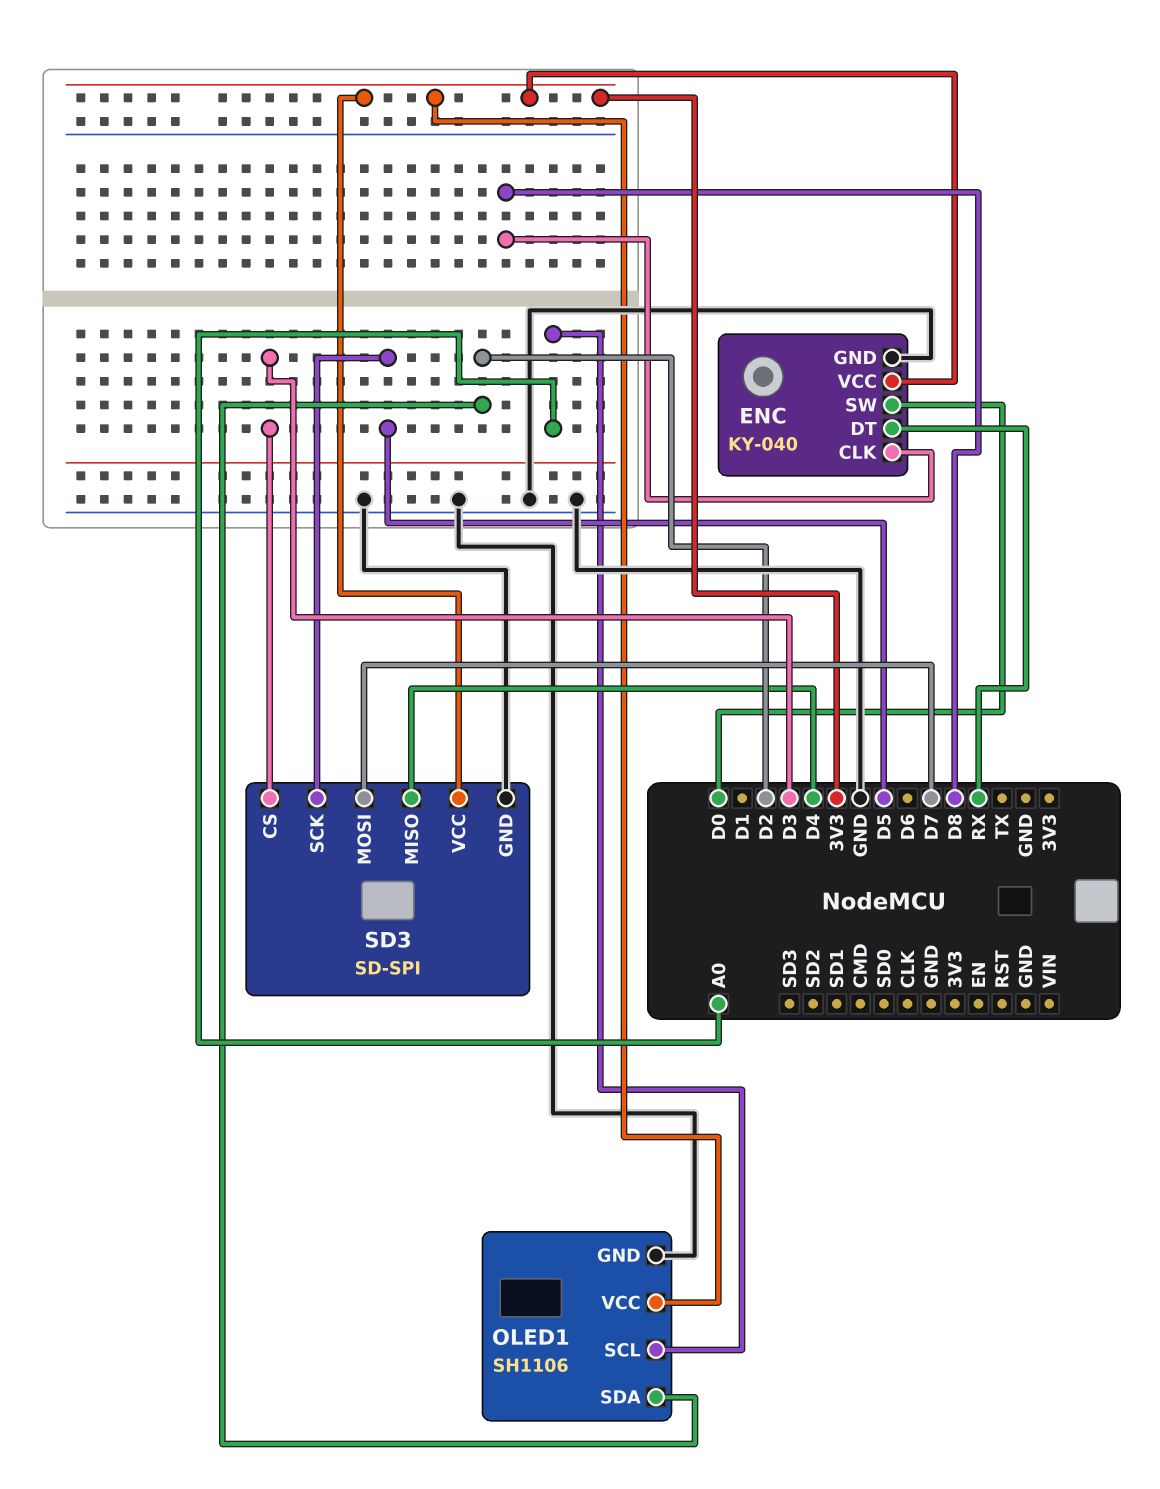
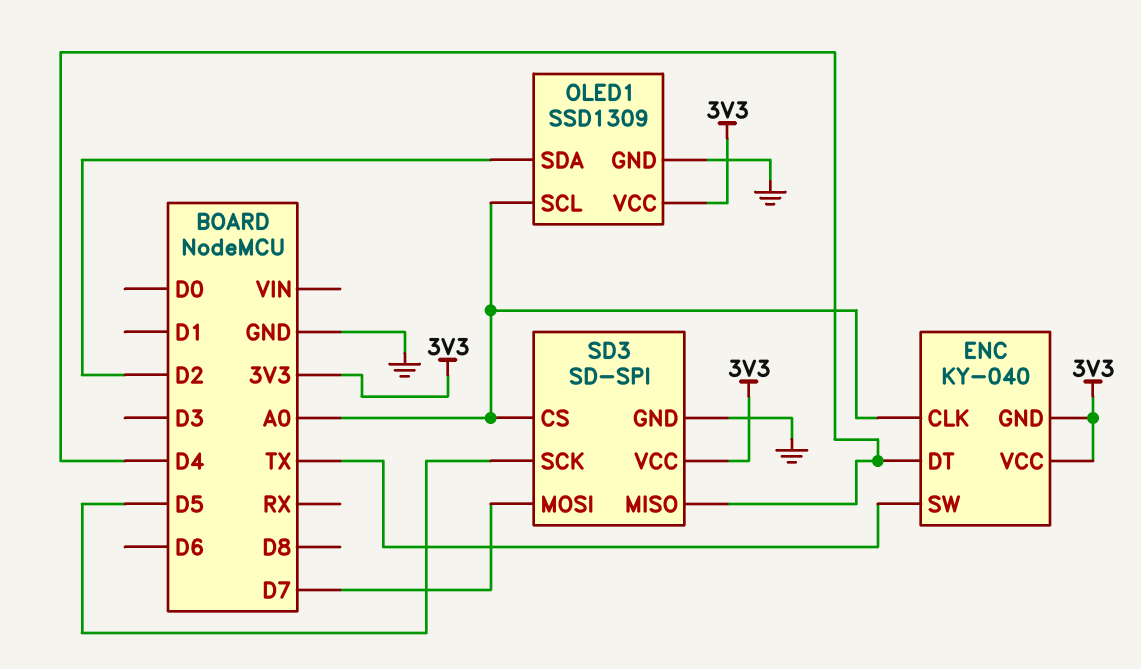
ENC pin CLK: D8 -> A0
ENC pin DT: RX -> D4
ENC pin GND: GND -> 3V3
ENC pin SW: D0 -> TX
OLED1: SH1106 -> SSD1309
SD3 pin CS: D3 -> A0

